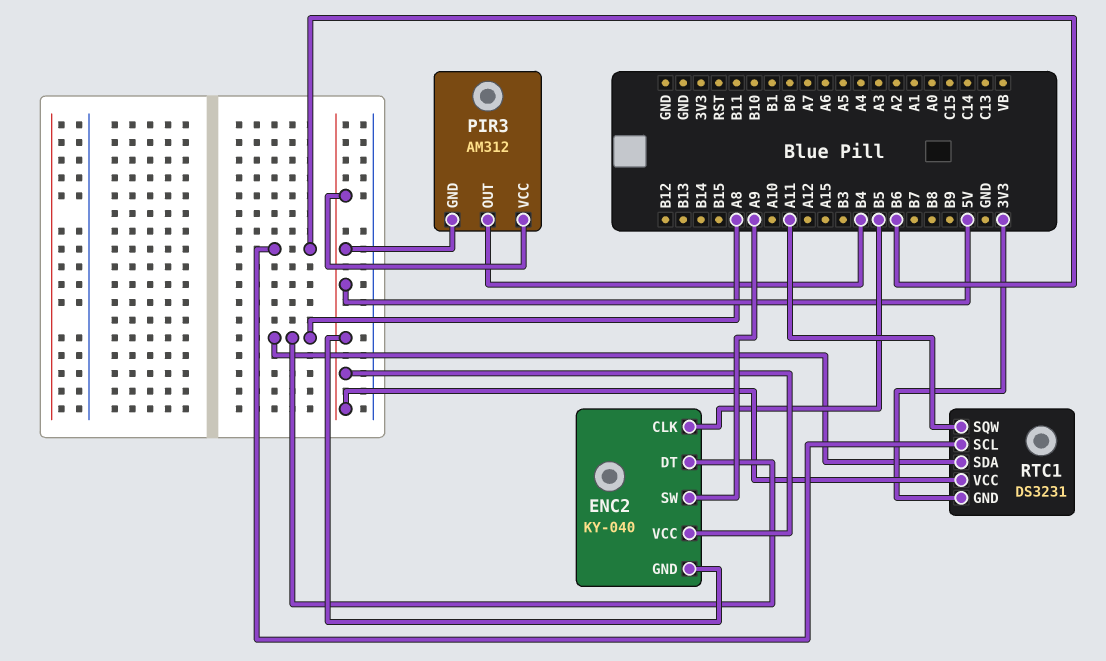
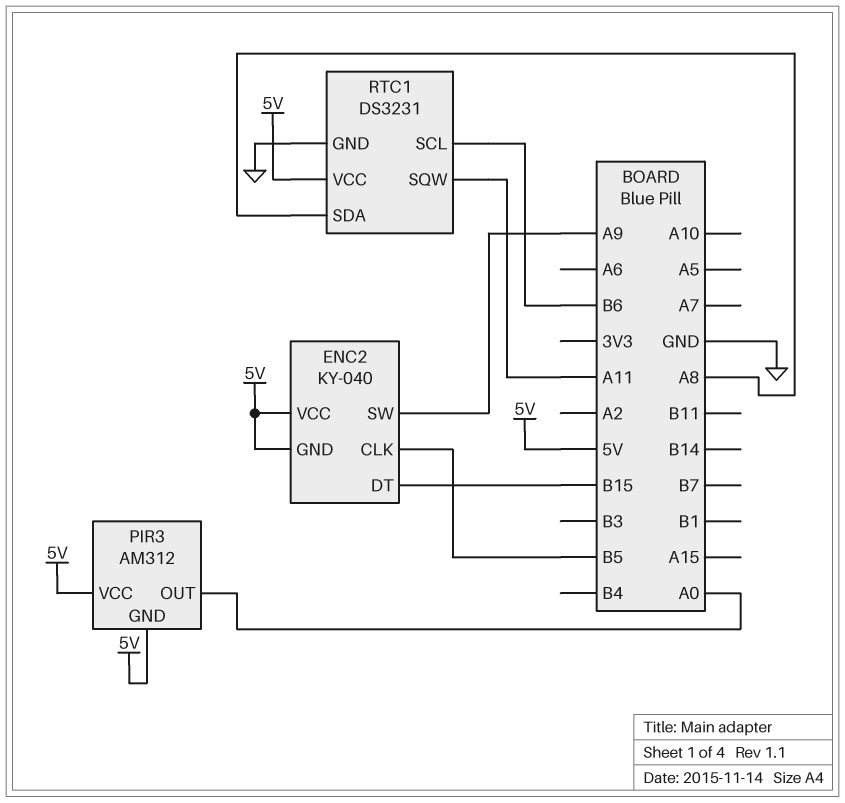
ENC2 pin DT: A8 -> B15
PIR3 pin OUT: B4 -> A0
RTC1 pin GND: 3V3 -> GND

